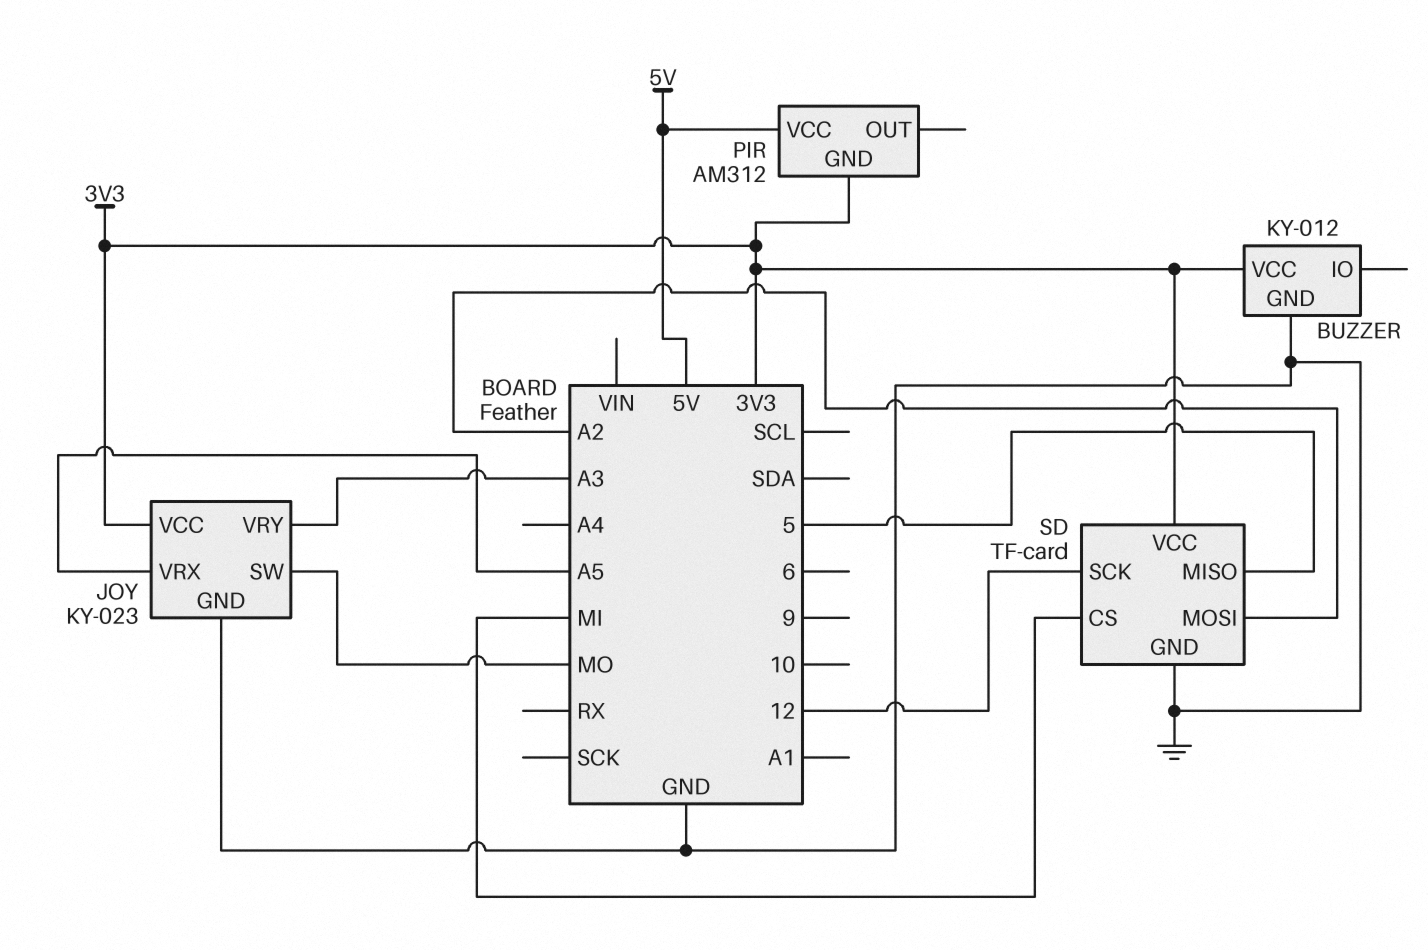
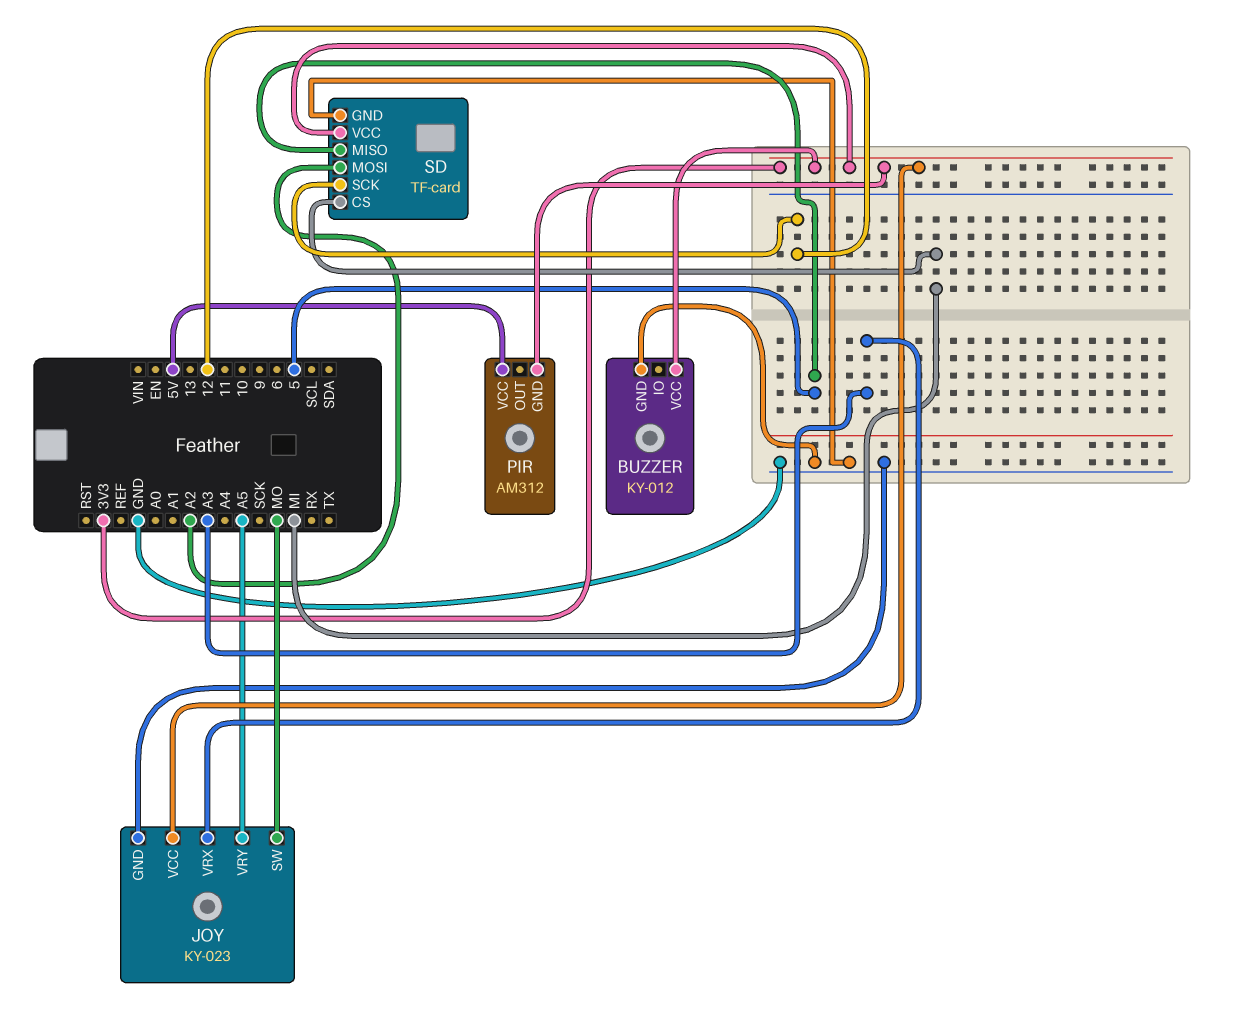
JOY pin VRX: A5 -> A3
JOY pin VRY: A3 -> A5

